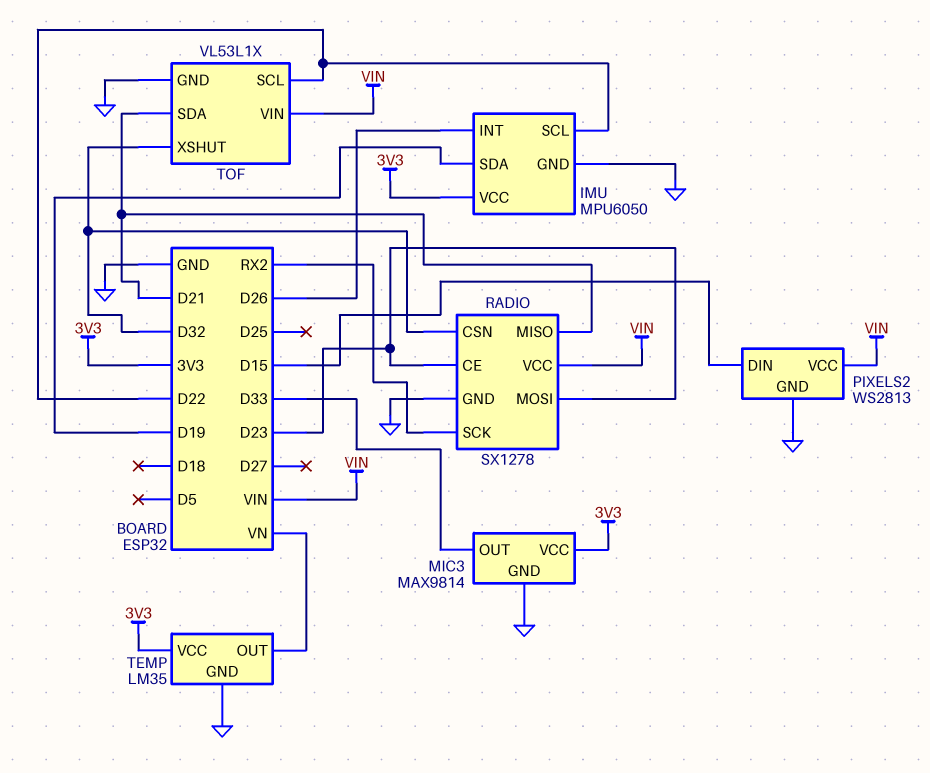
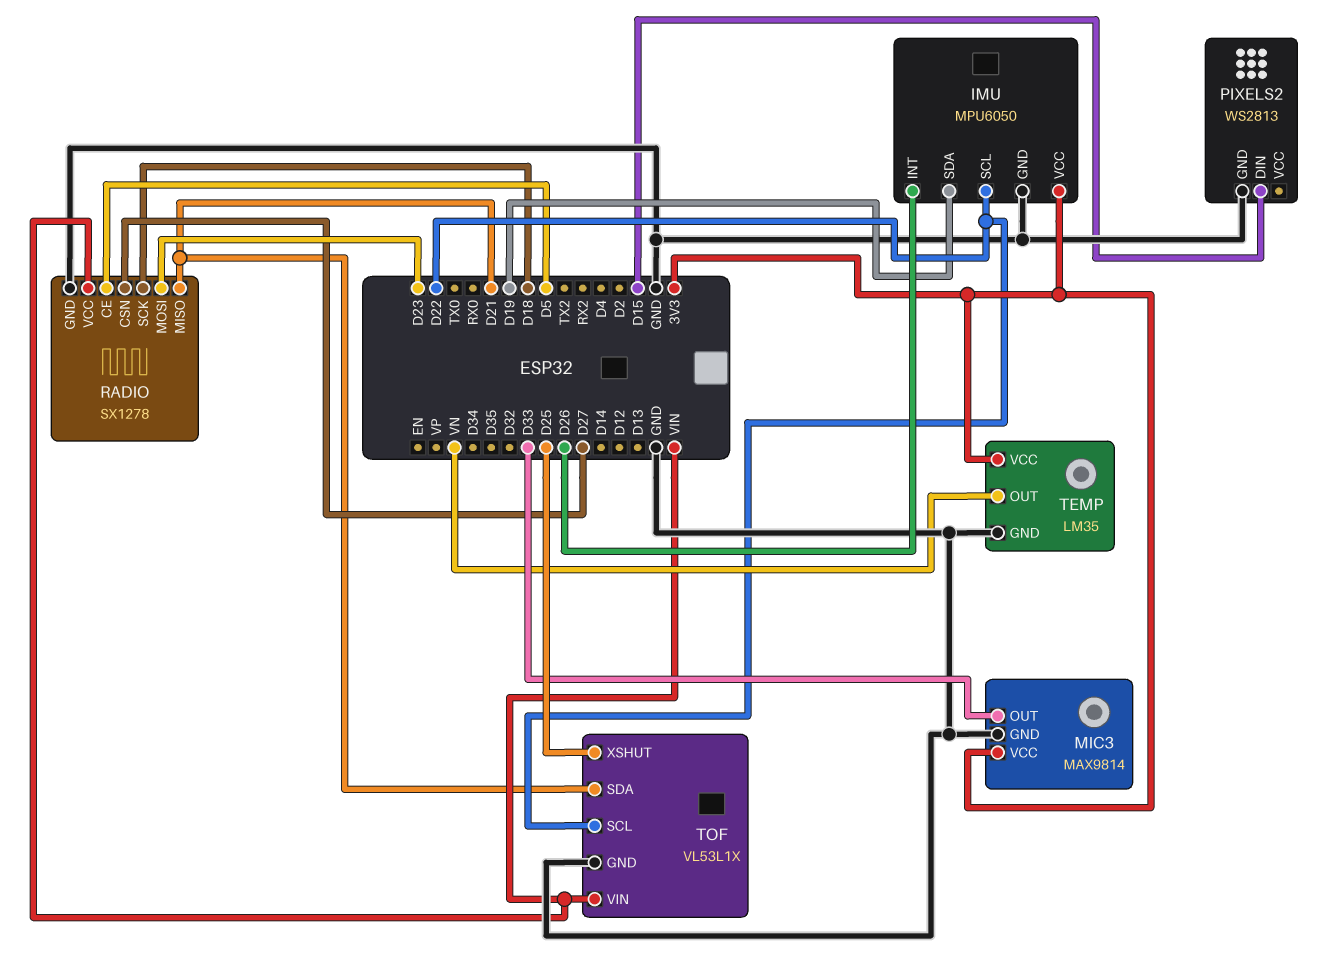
PIXELS2 pin VCC: VIN -> none
RADIO pin CE: D23 -> D5
RADIO pin CSN: D32 -> D27
RADIO pin SCK: RX2 -> D18
TOF pin XSHUT: D32 -> D25

